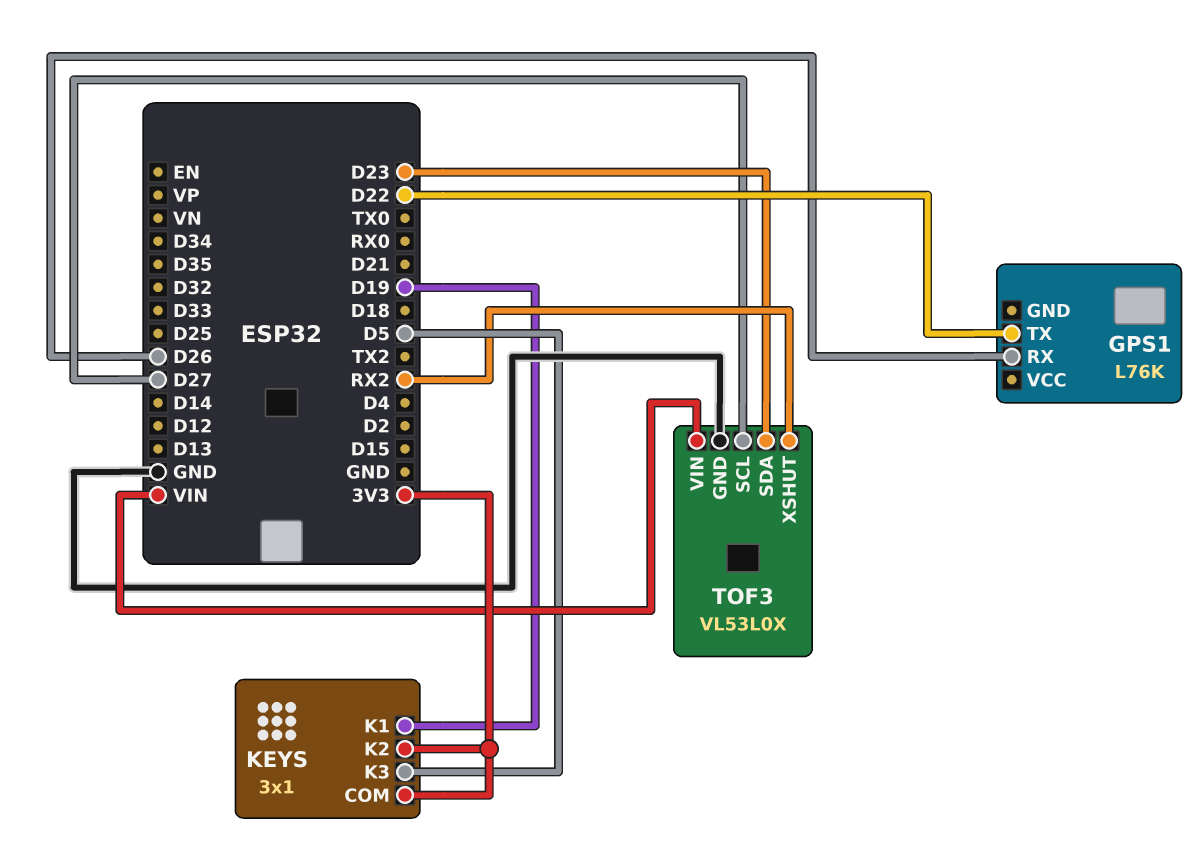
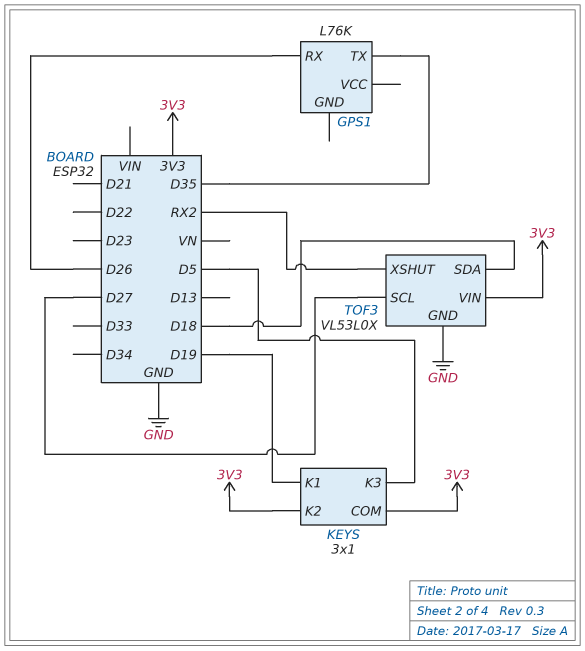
GPS1 pin TX: D22 -> D35
TOF3 pin SDA: D23 -> D18
TOF3 pin VIN: VIN -> 3V3

